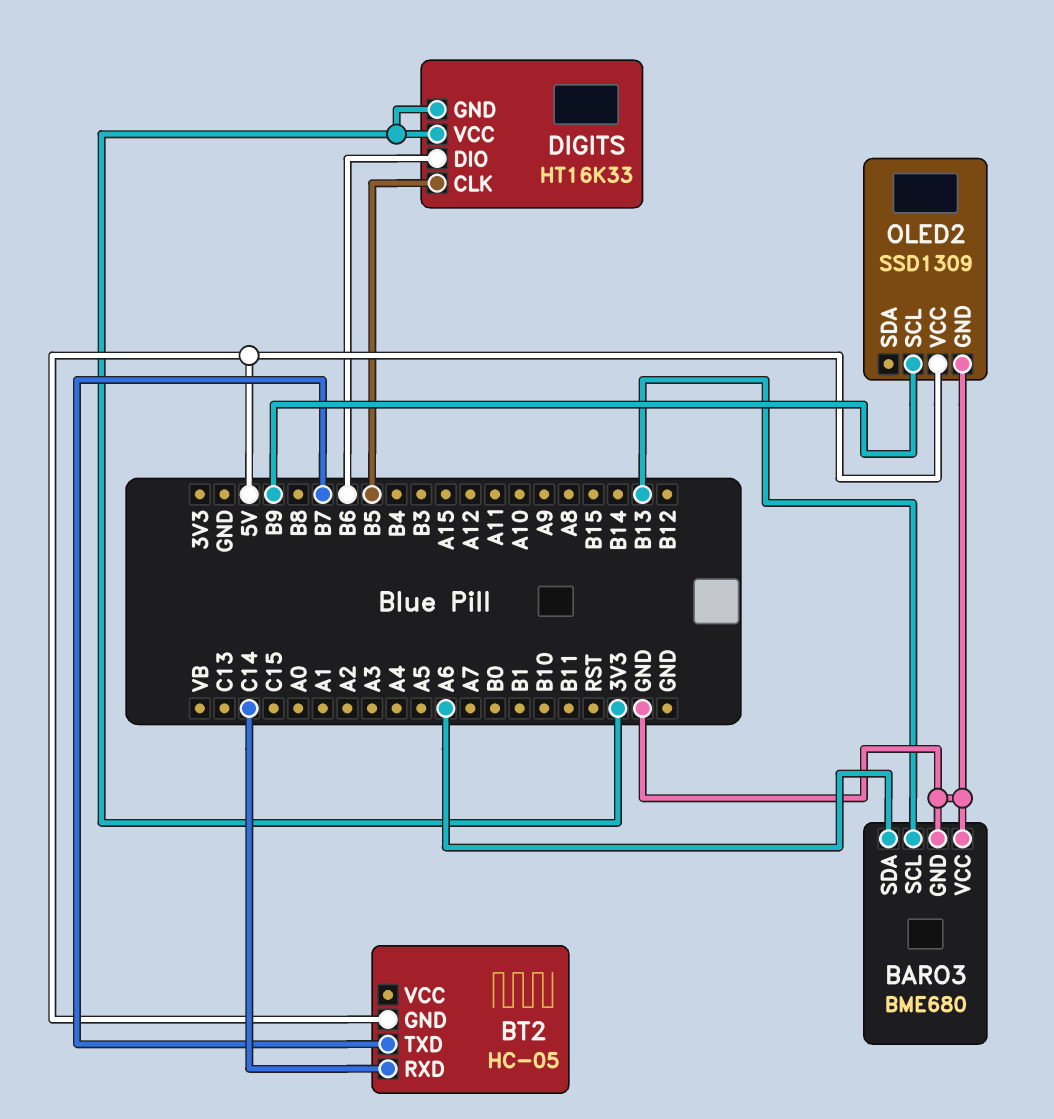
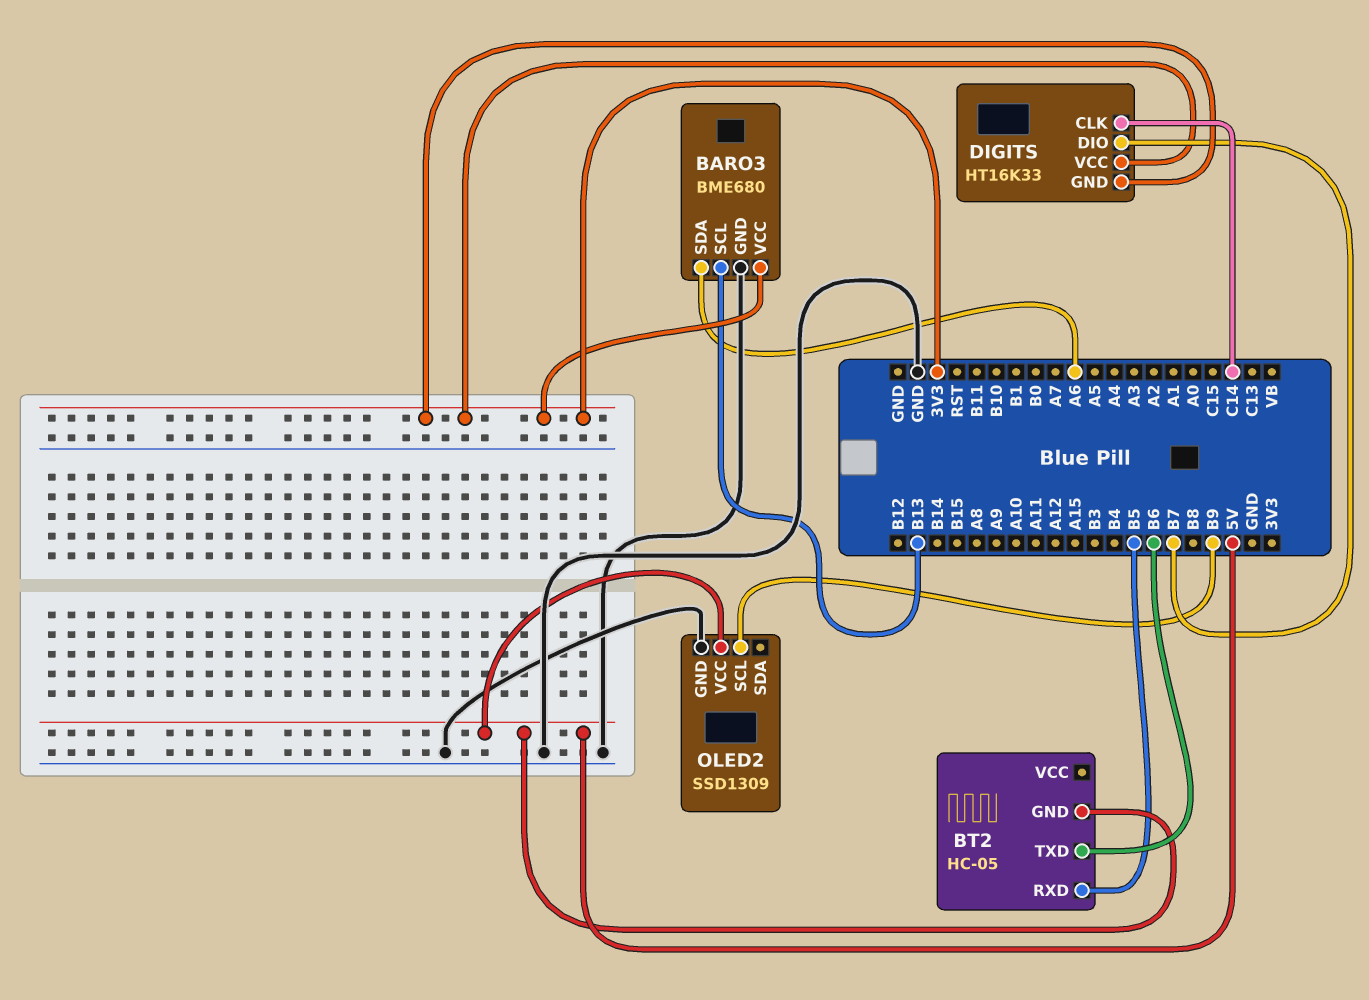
BARO3 pin VCC: GND -> 3V3
BT2 pin RXD: C14 -> B5
BT2 pin TXD: B7 -> B6
DIGITS pin CLK: B5 -> C14
DIGITS pin DIO: B6 -> B7

